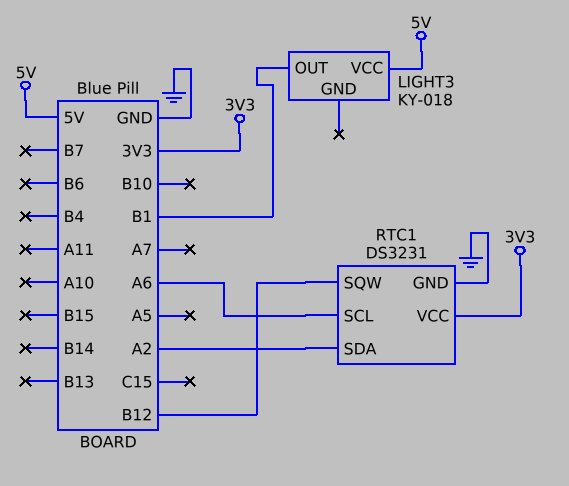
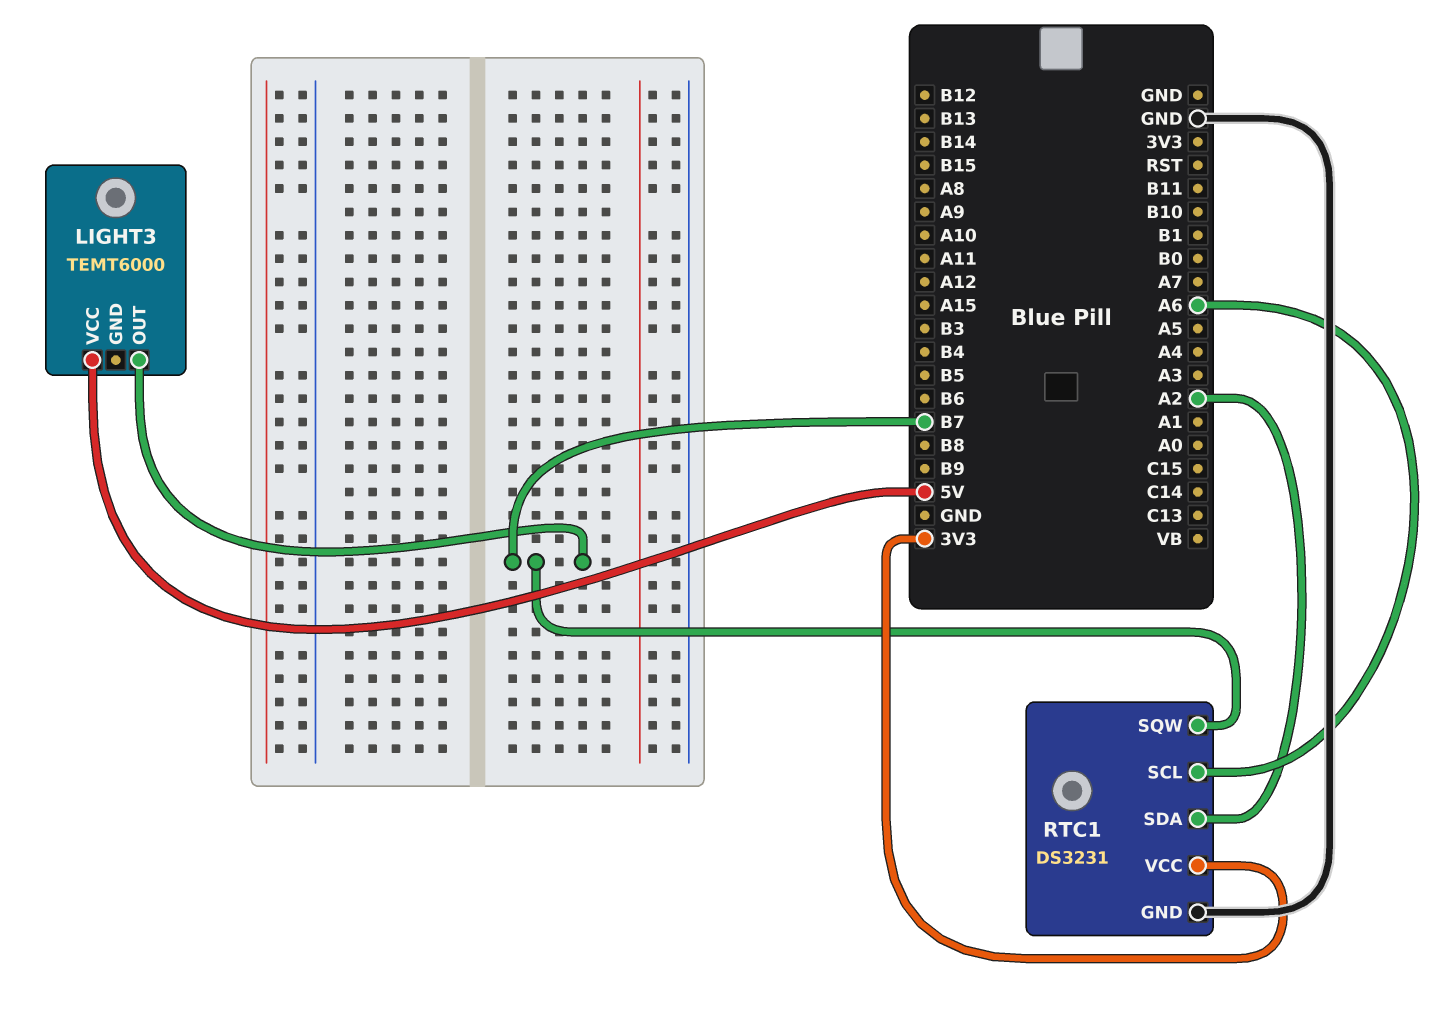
LIGHT3: KY-018 -> TEMT6000
LIGHT3 pin OUT: B1 -> B7
RTC1 pin SQW: B12 -> B7

